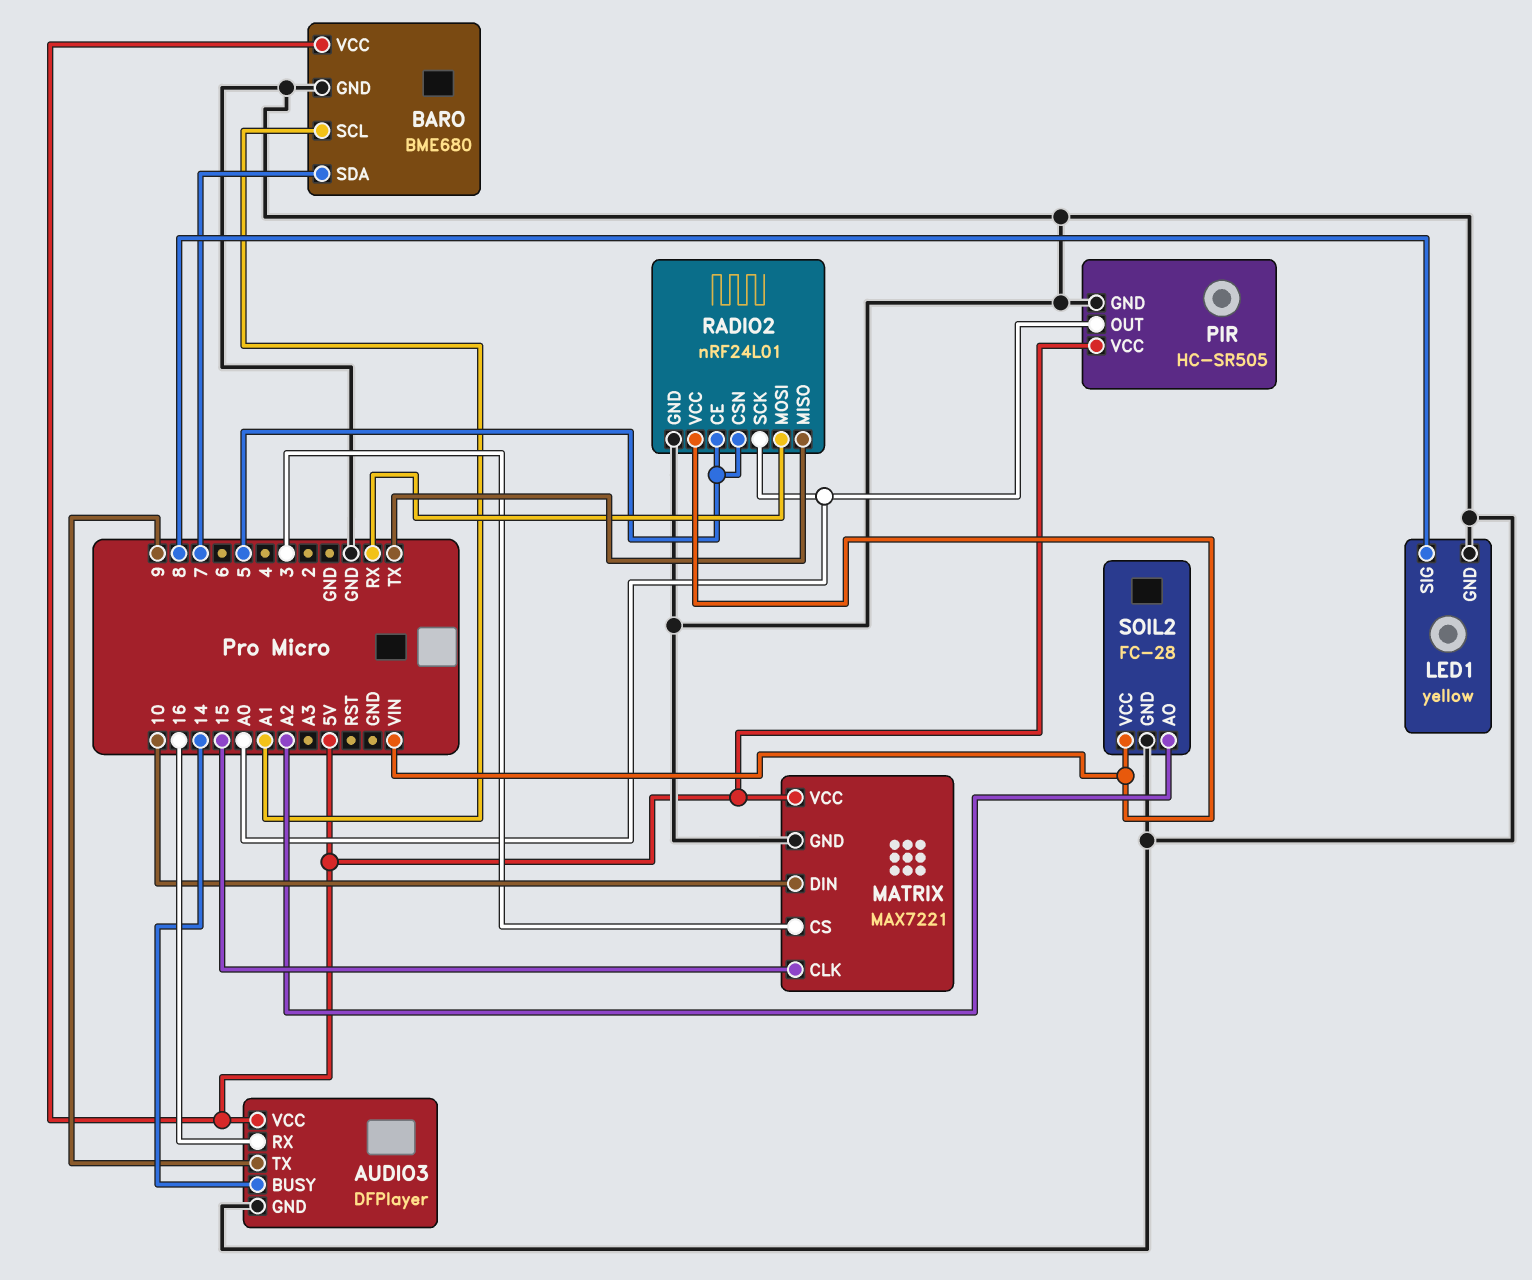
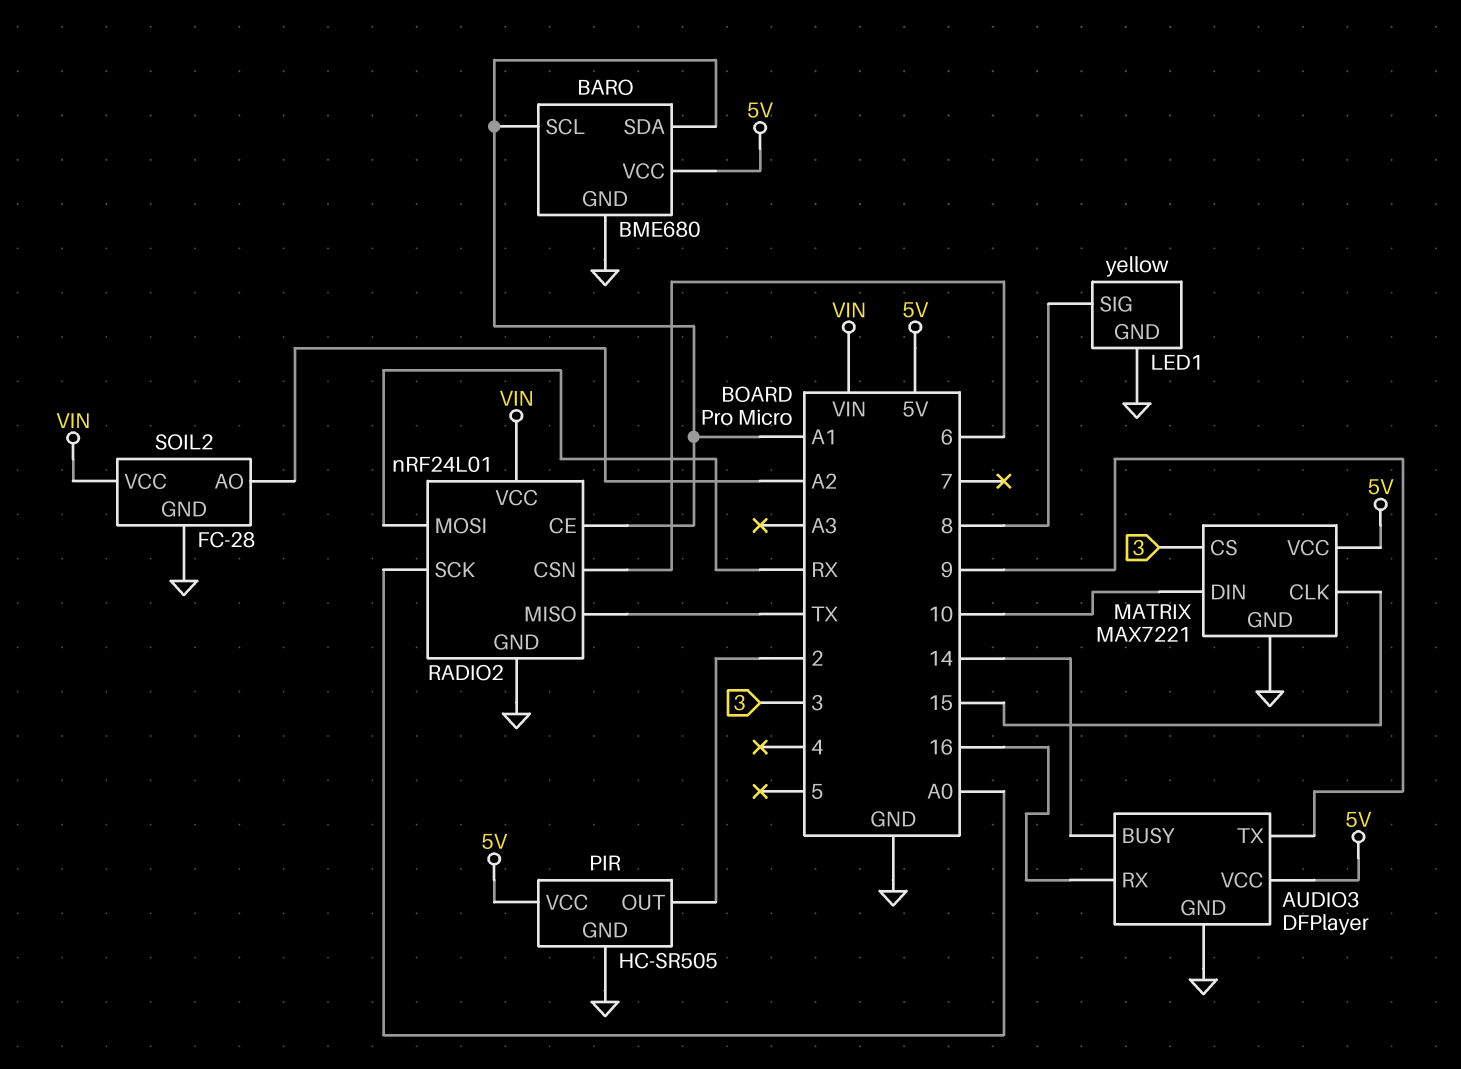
BARO pin SDA: 7 -> A1
PIR pin OUT: A0 -> 2
RADIO2 pin CE: 5 -> A1
RADIO2 pin CSN: 5 -> 6

